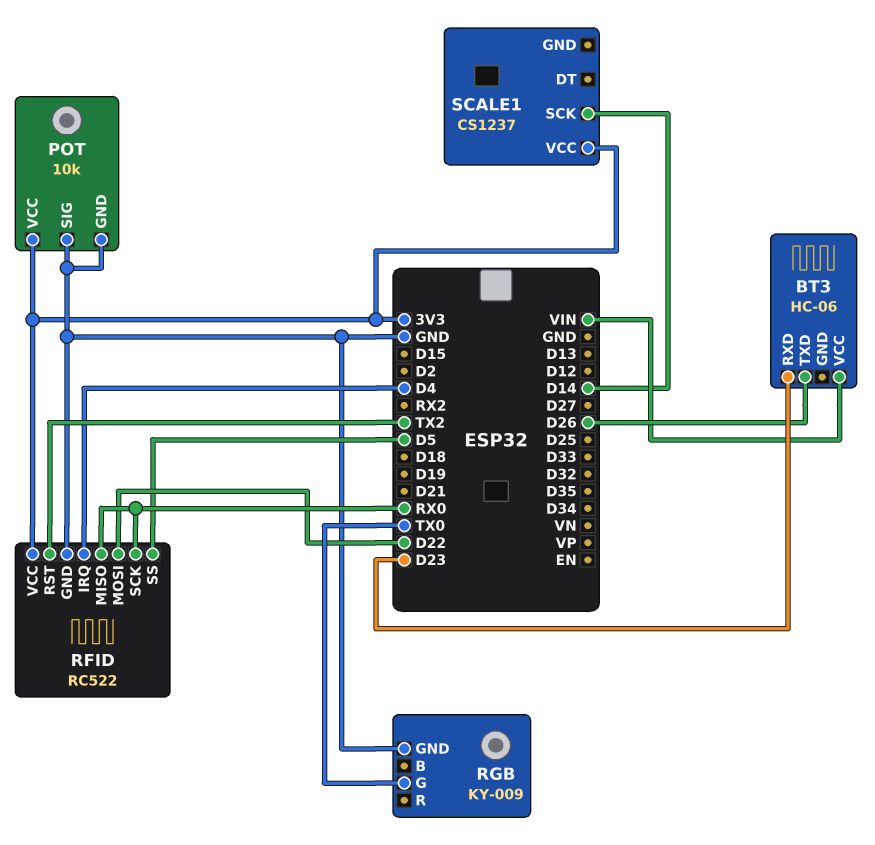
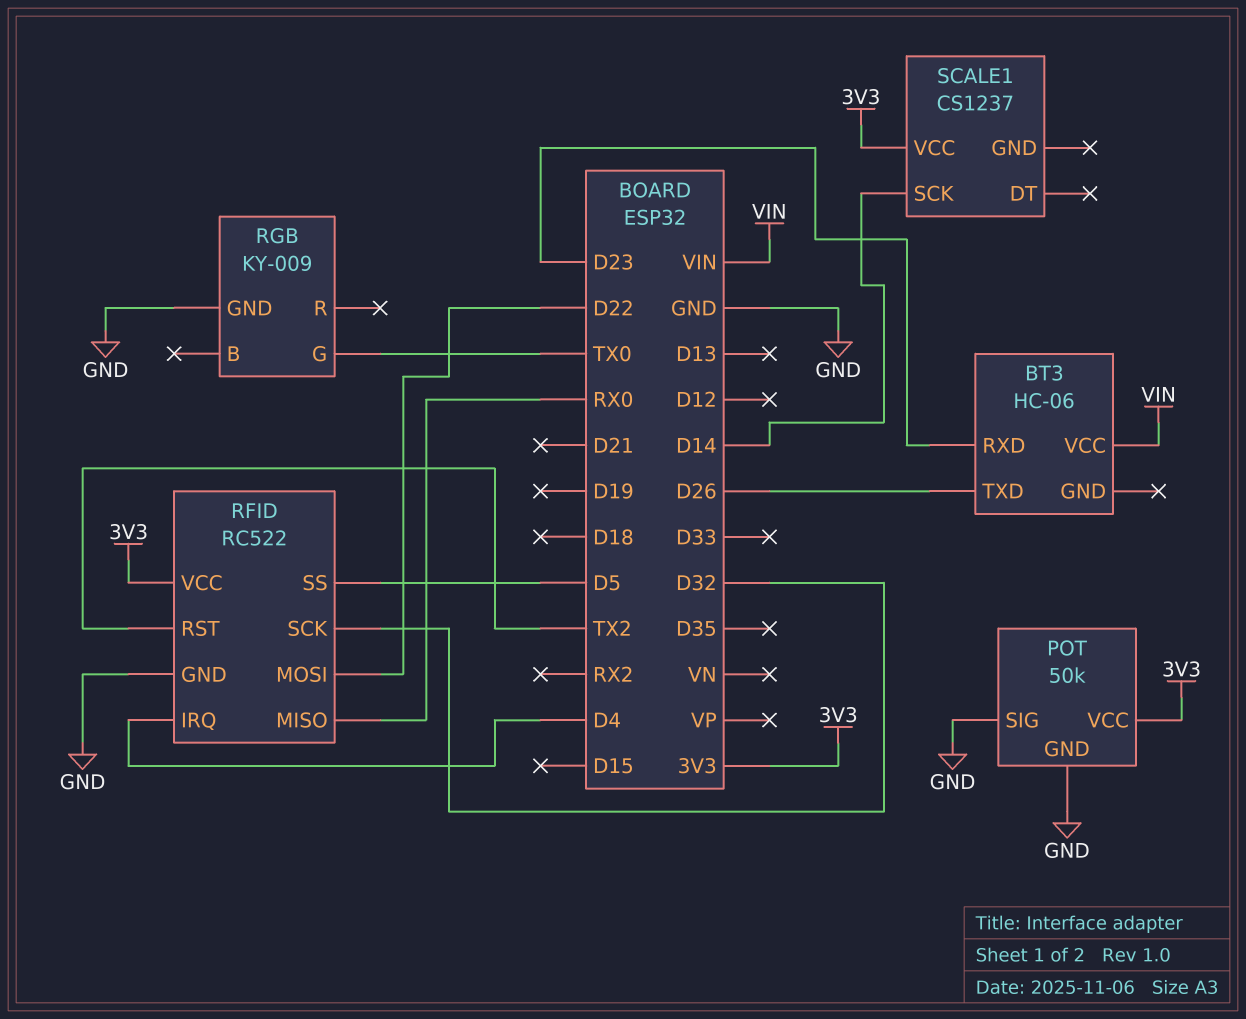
POT: 10k -> 50k
RFID pin SCK: RX0 -> D32

